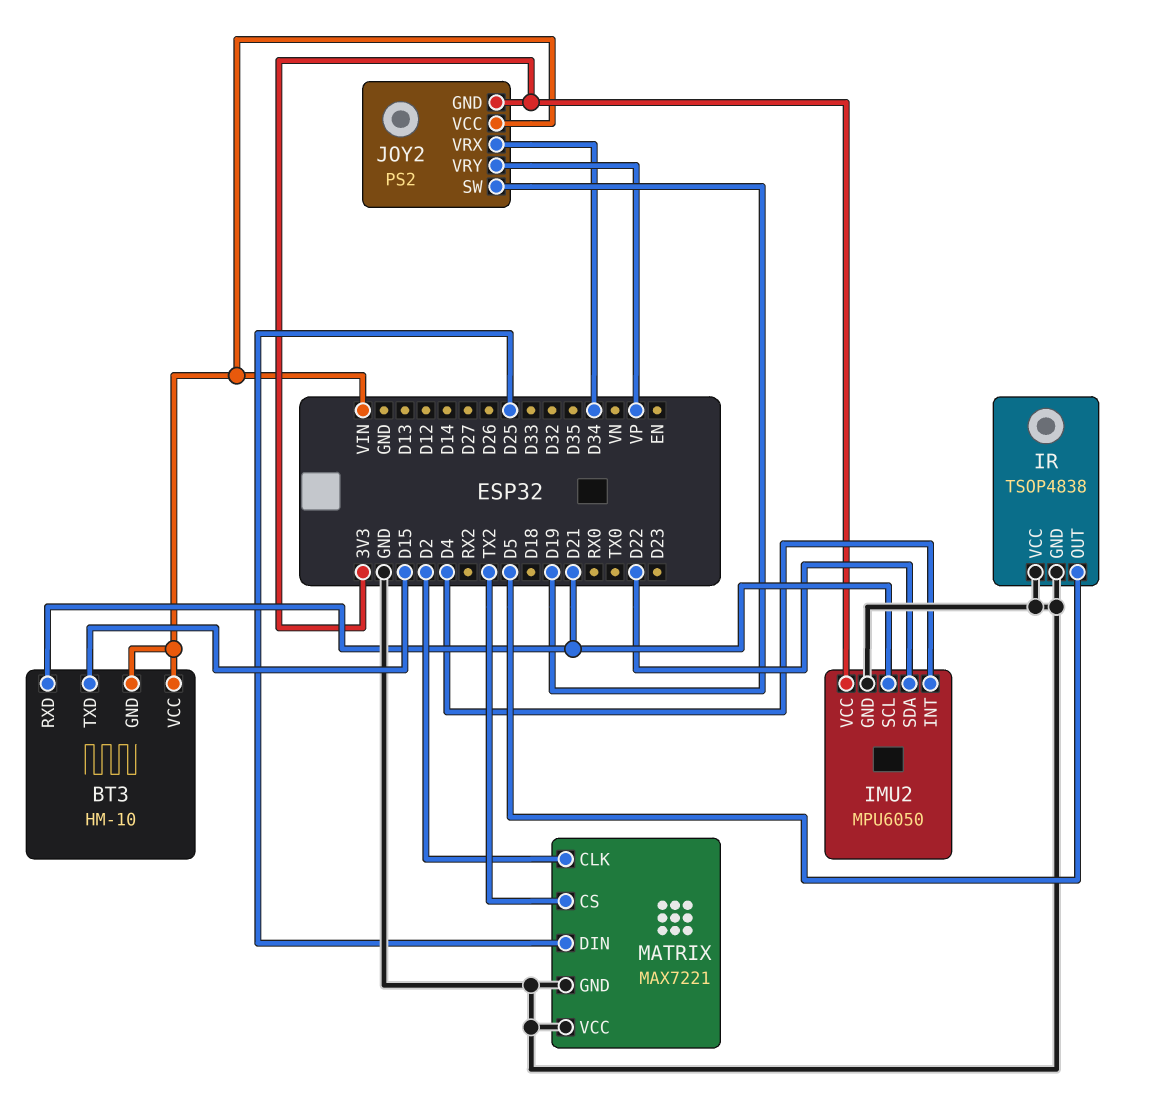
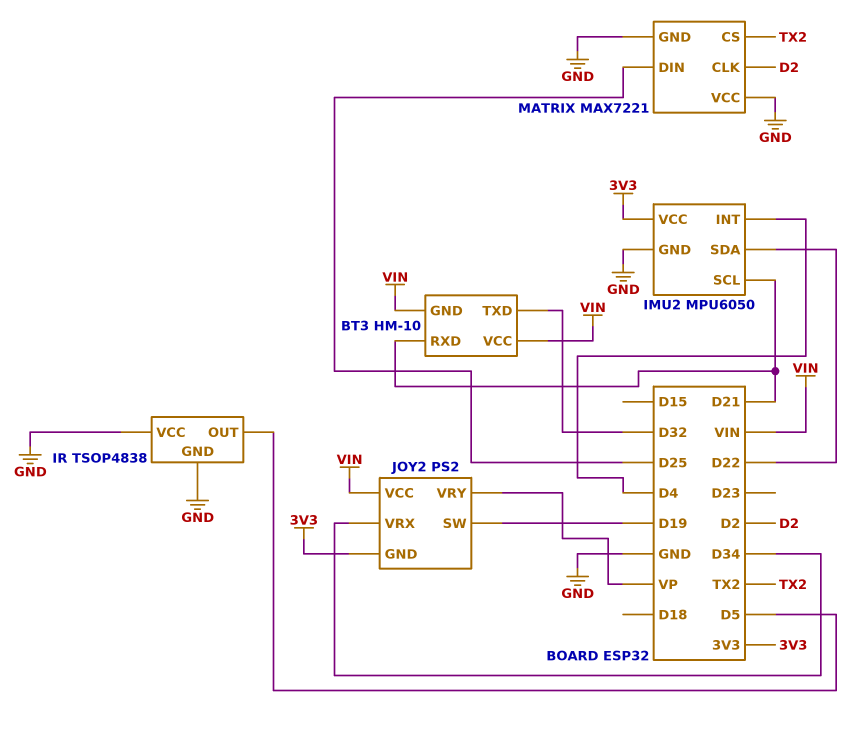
BT3 pin TXD: D15 -> D32

